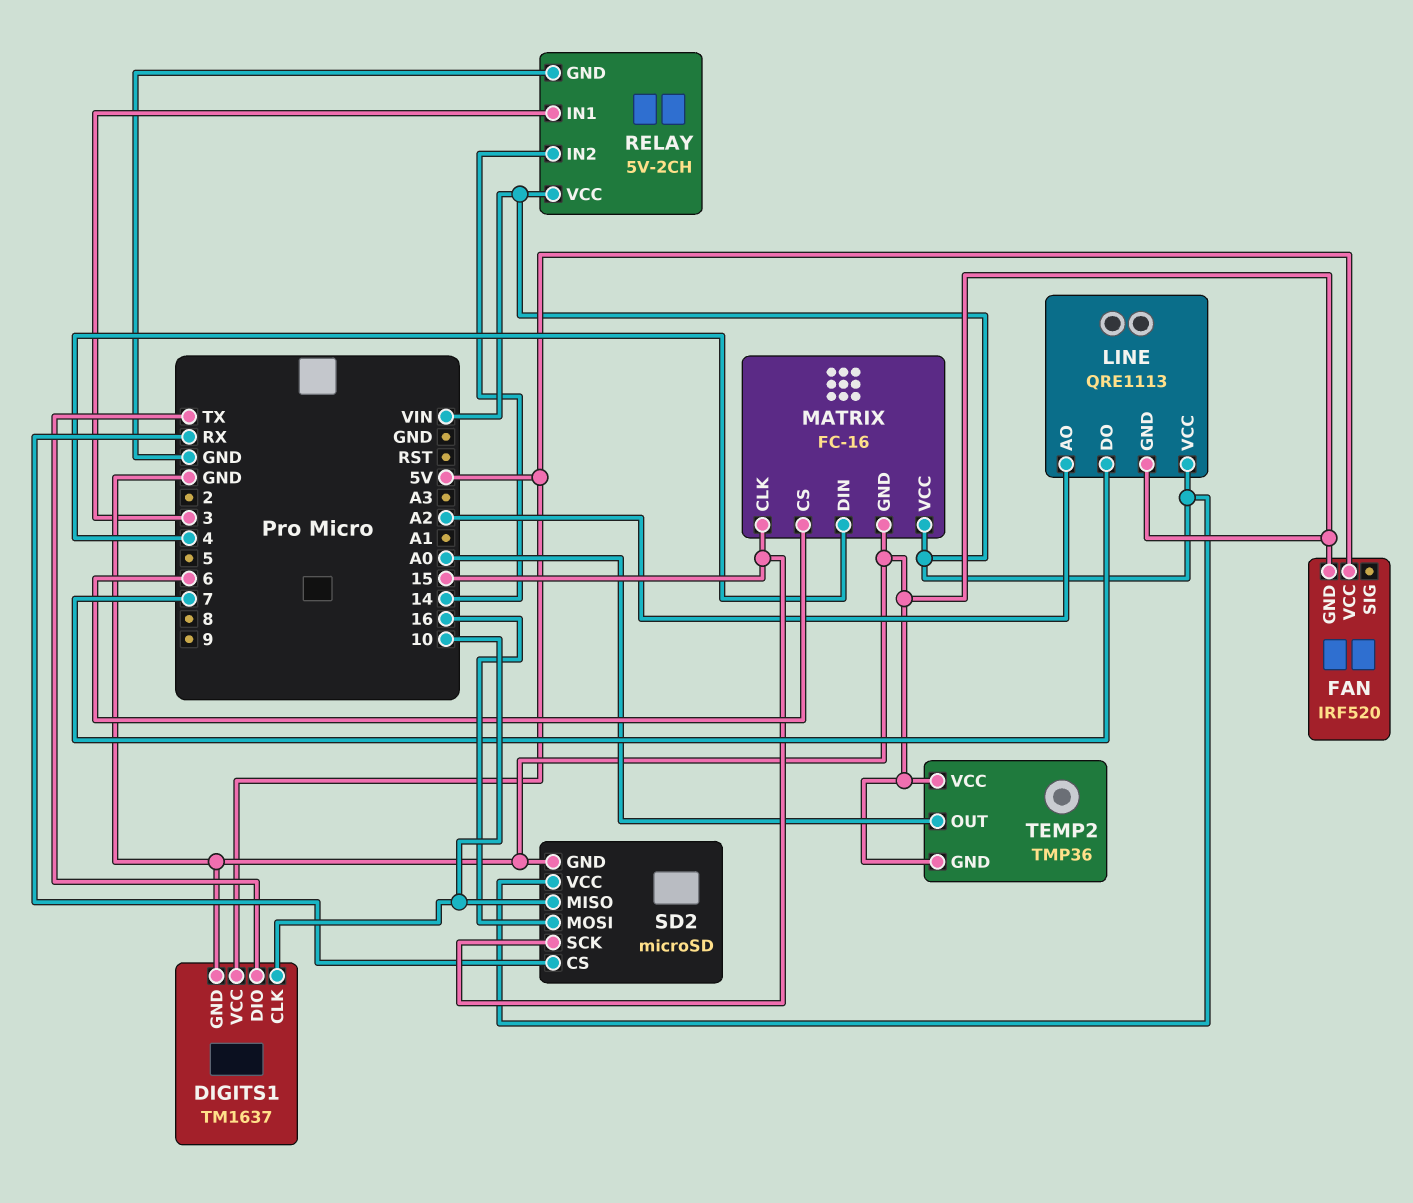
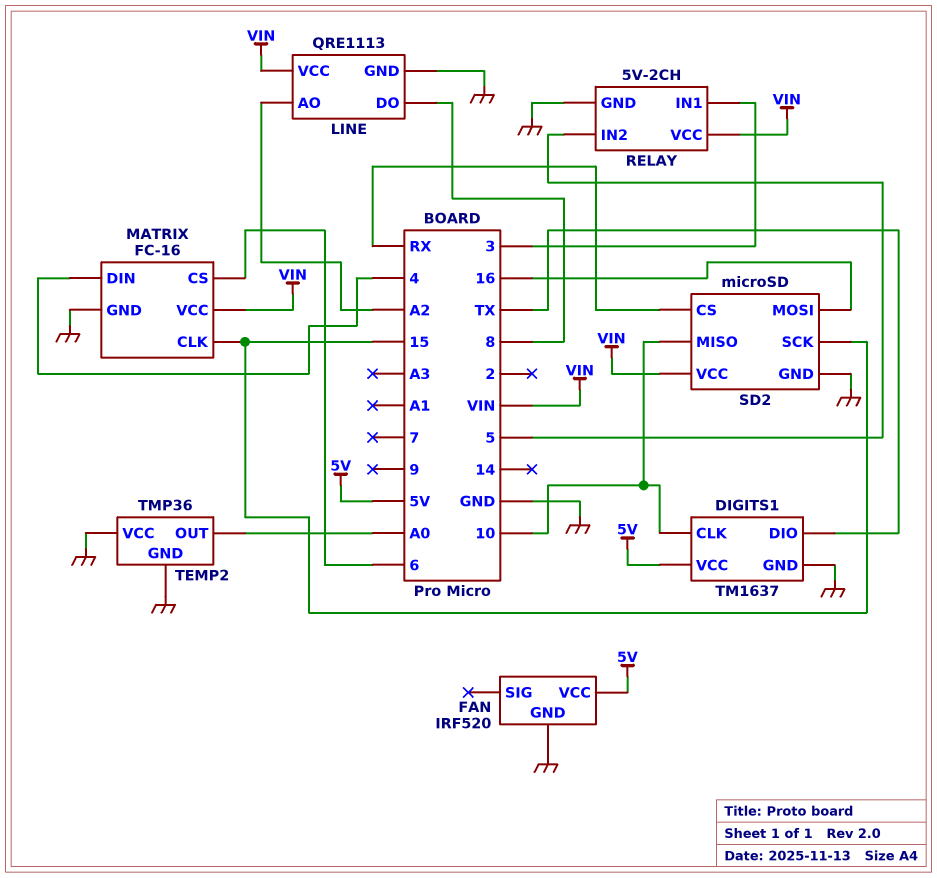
LINE pin DO: 7 -> 8
RELAY pin IN2: 14 -> 5

